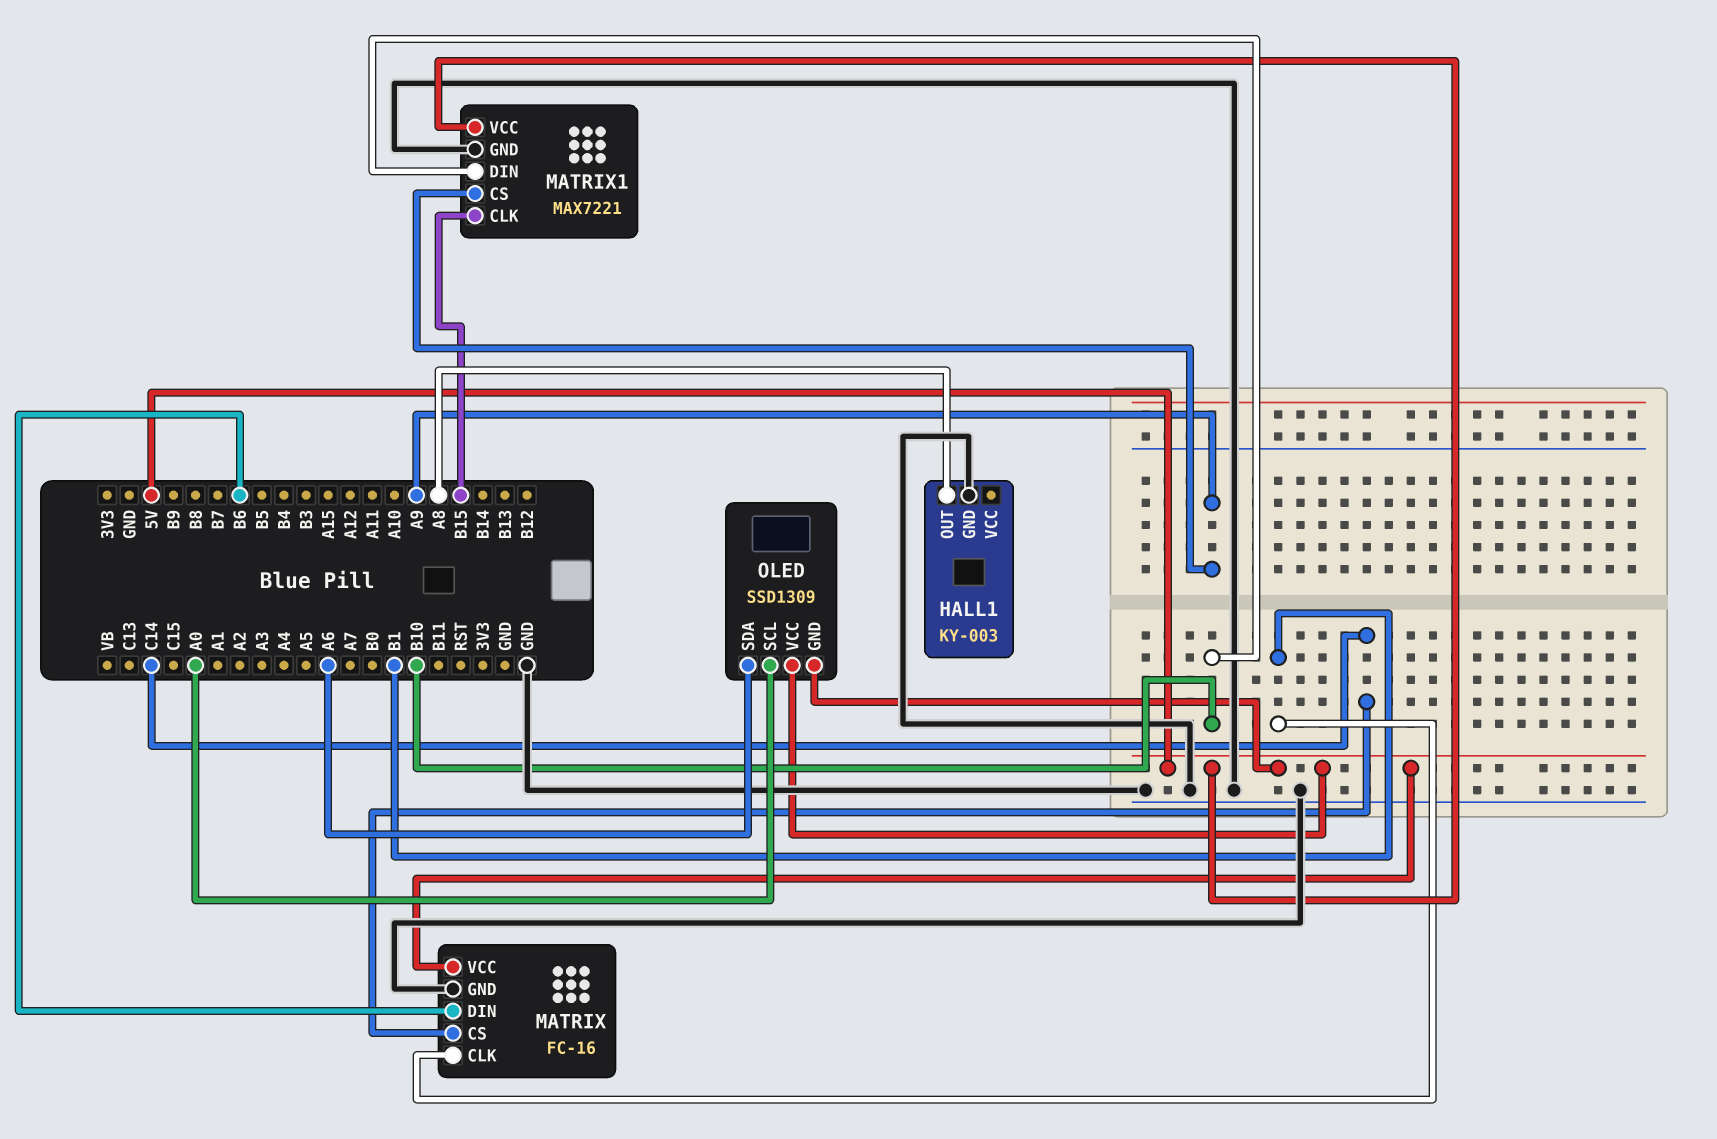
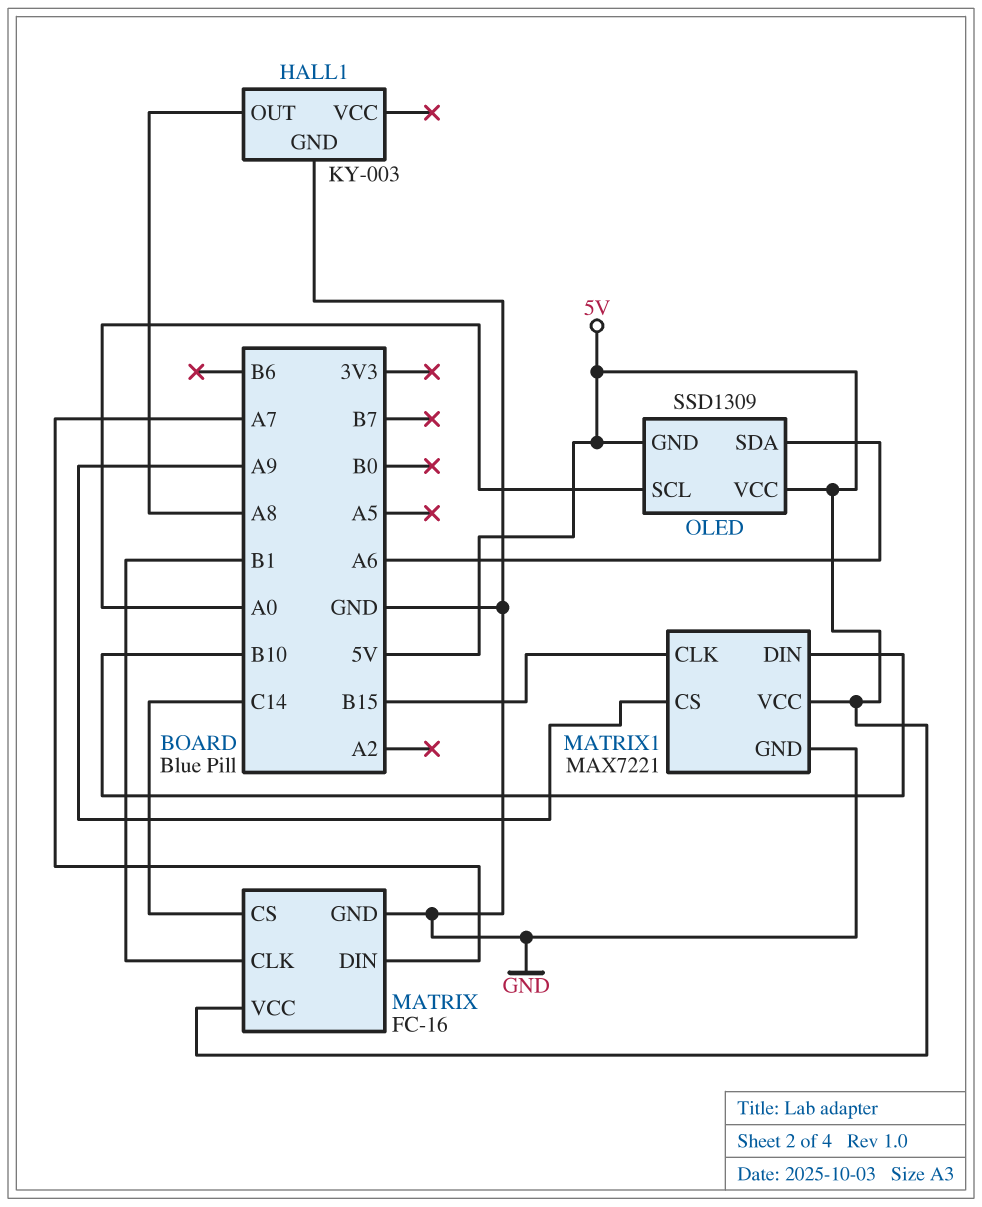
MATRIX pin DIN: B6 -> A7

